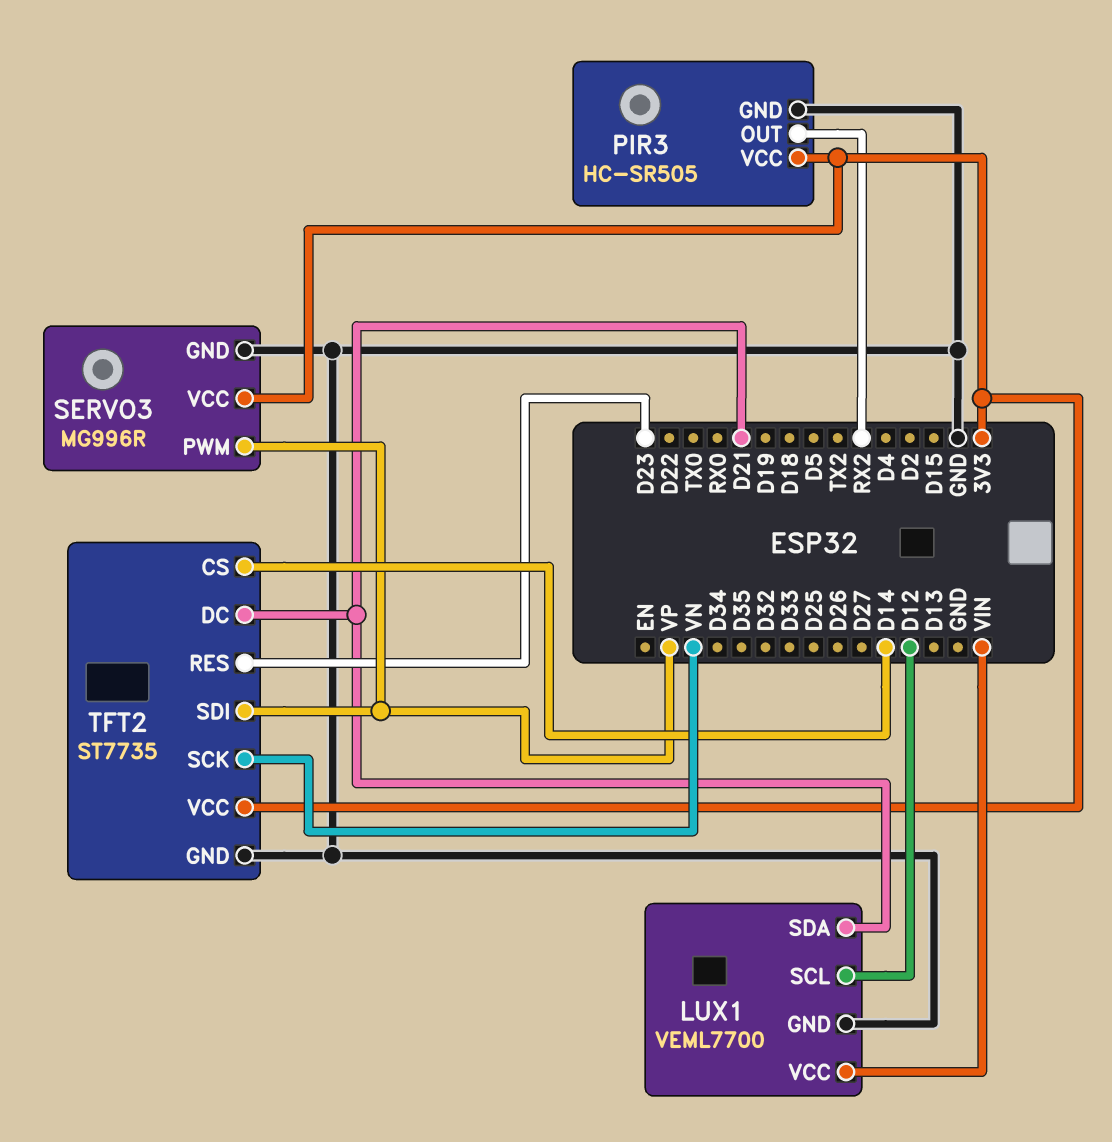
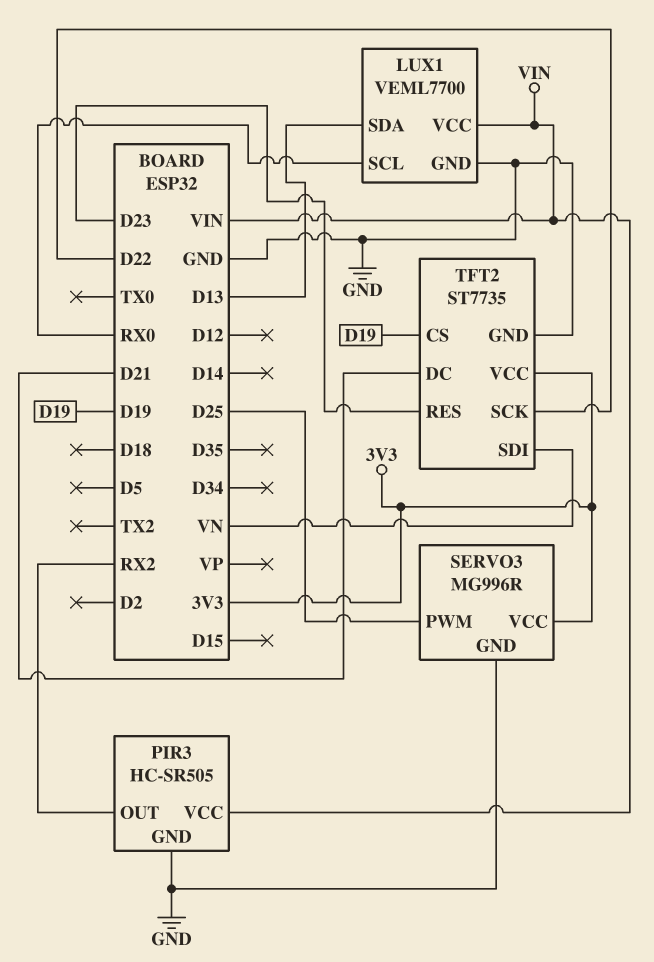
LUX1 pin SCL: D12 -> RX0
LUX1 pin SDA: D21 -> D13
PIR3 pin VCC: 3V3 -> VIN
SERVO3 pin PWM: VP -> D25
TFT2 pin CS: D14 -> D19
TFT2 pin SCK: VN -> D22
TFT2 pin SDI: VP -> VN

